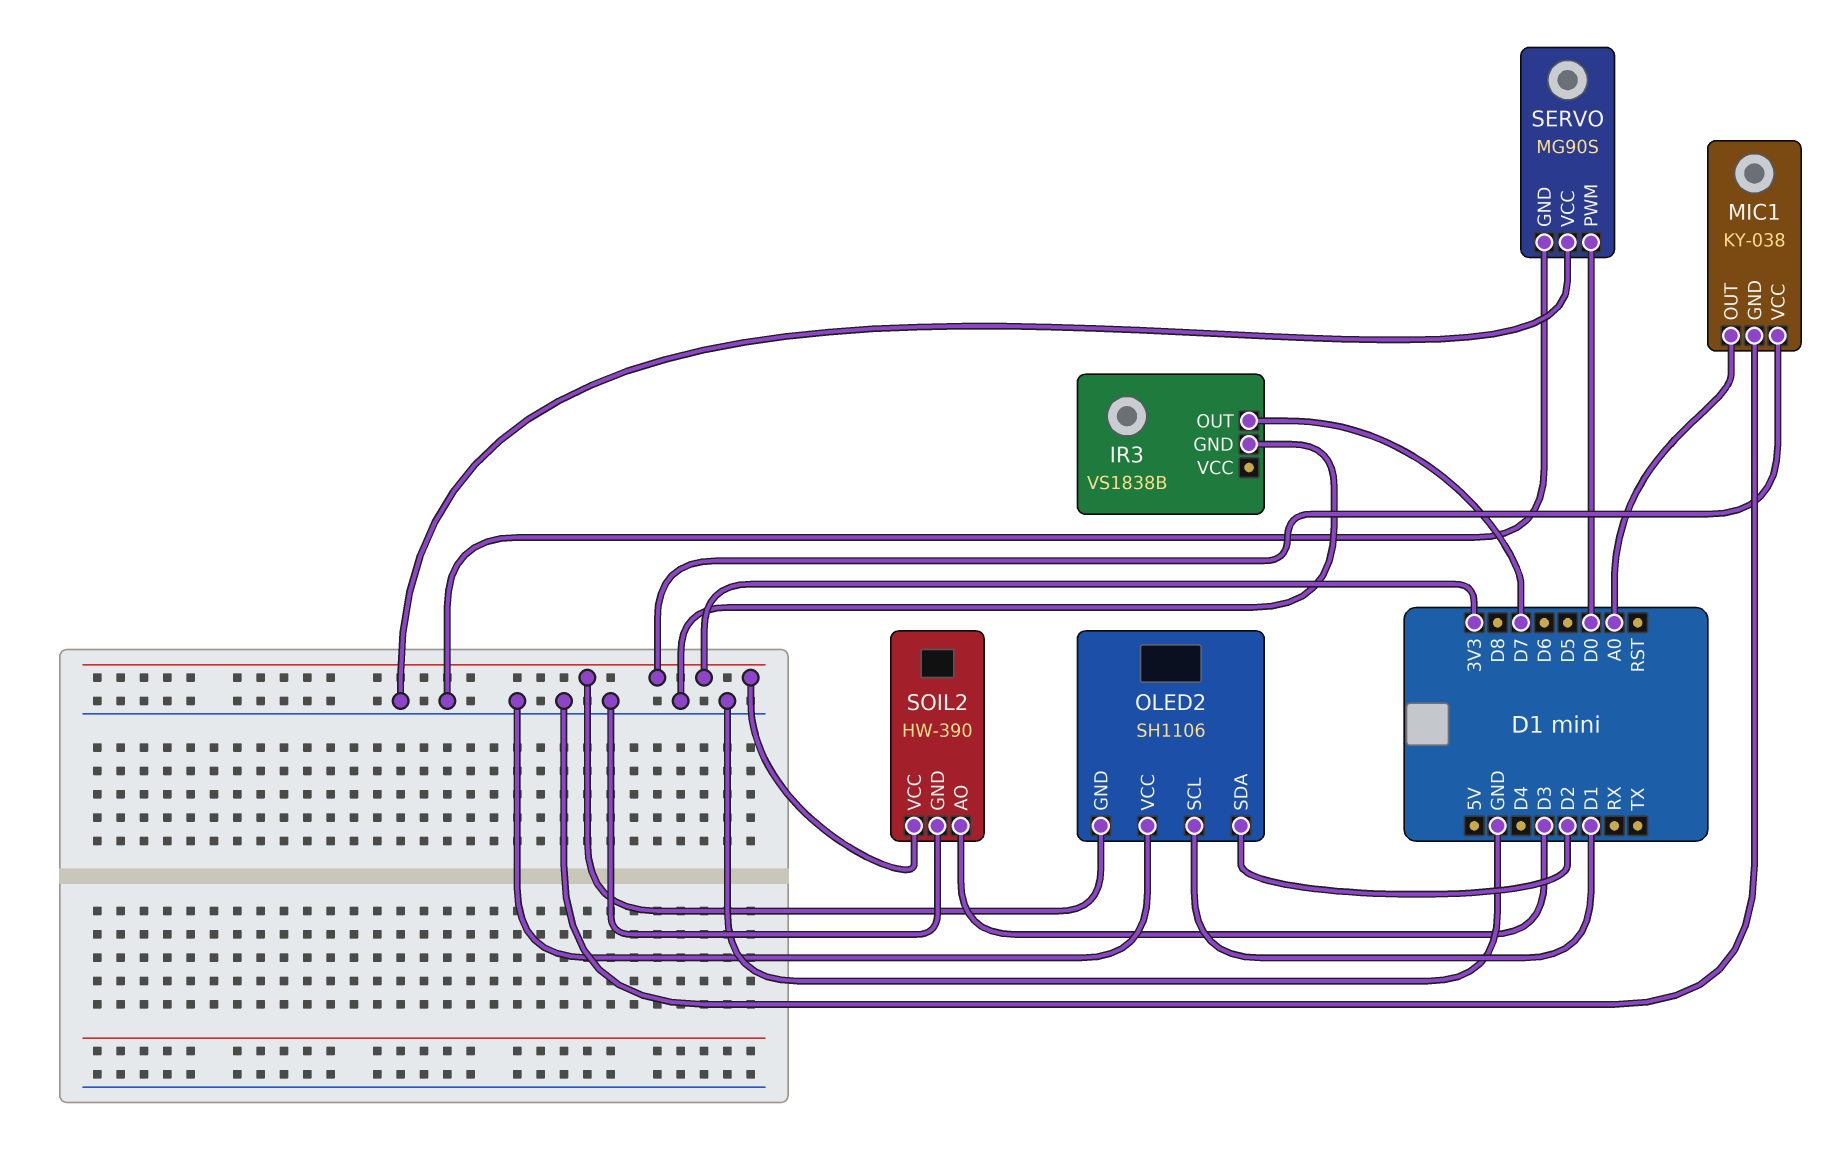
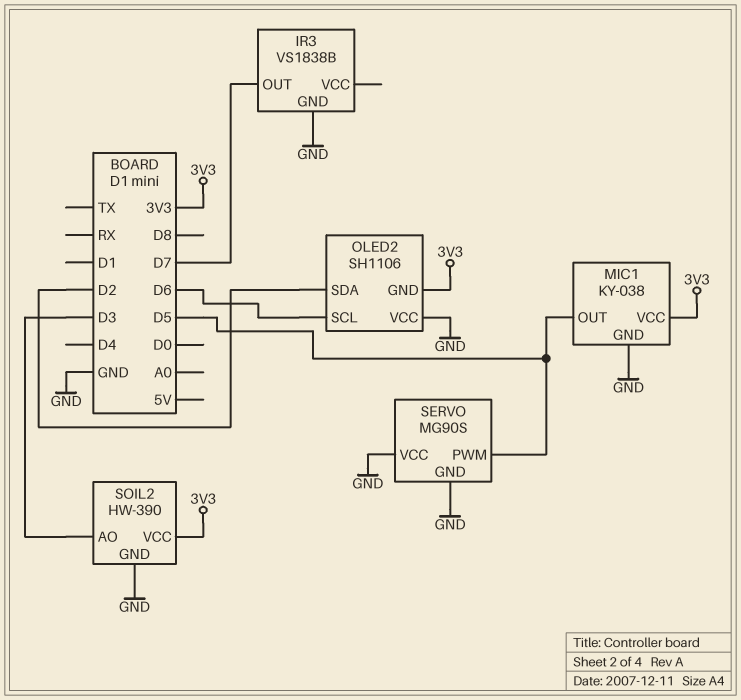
MIC1 pin OUT: A0 -> D5
OLED2 pin SCL: D1 -> D6
SERVO pin PWM: D0 -> D5

